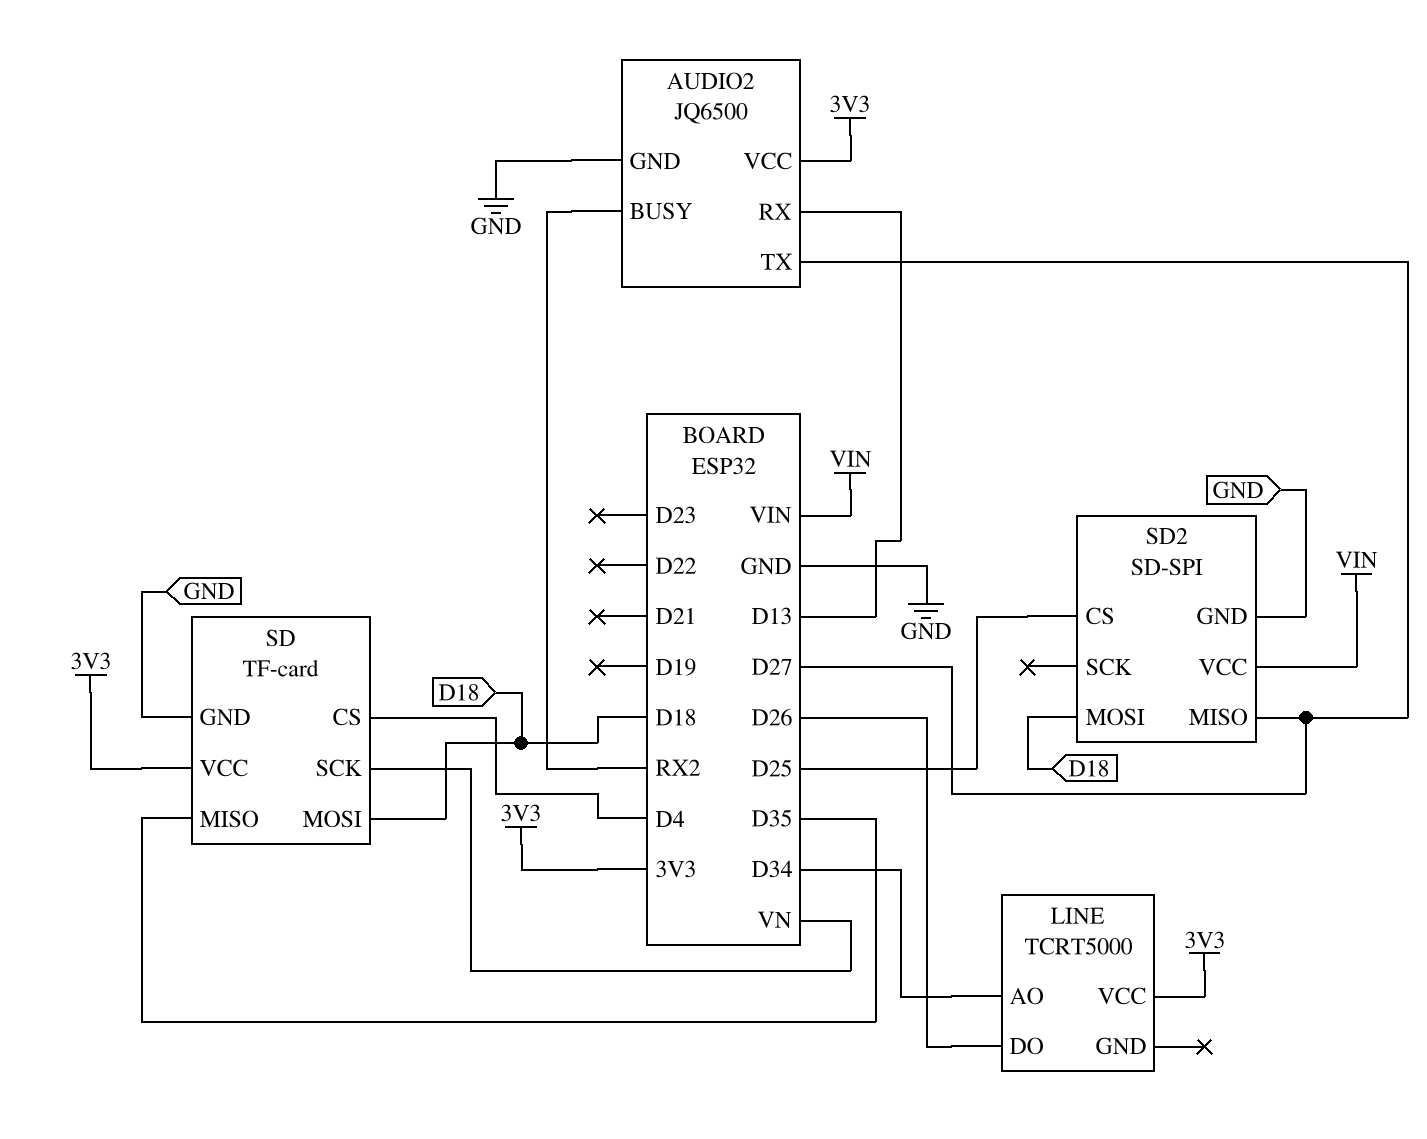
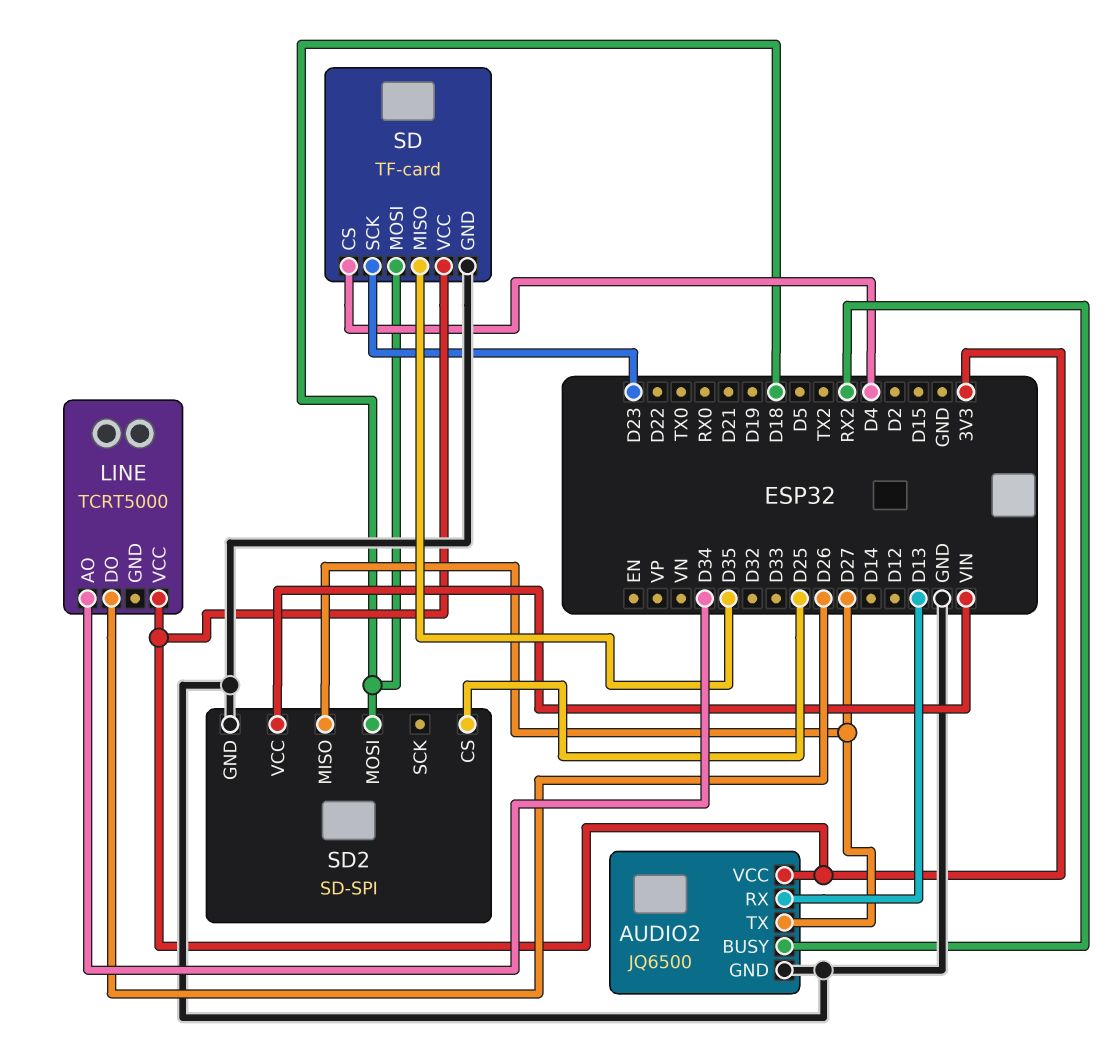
SD pin SCK: VN -> D23

